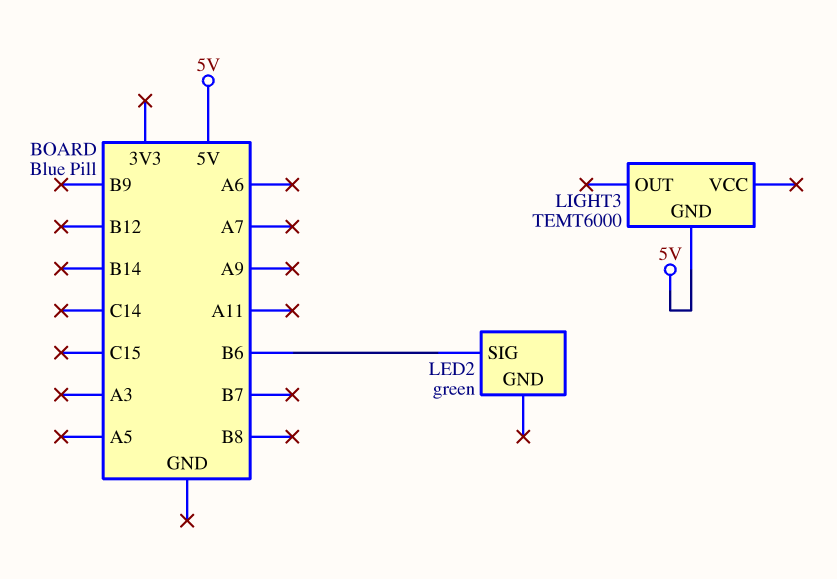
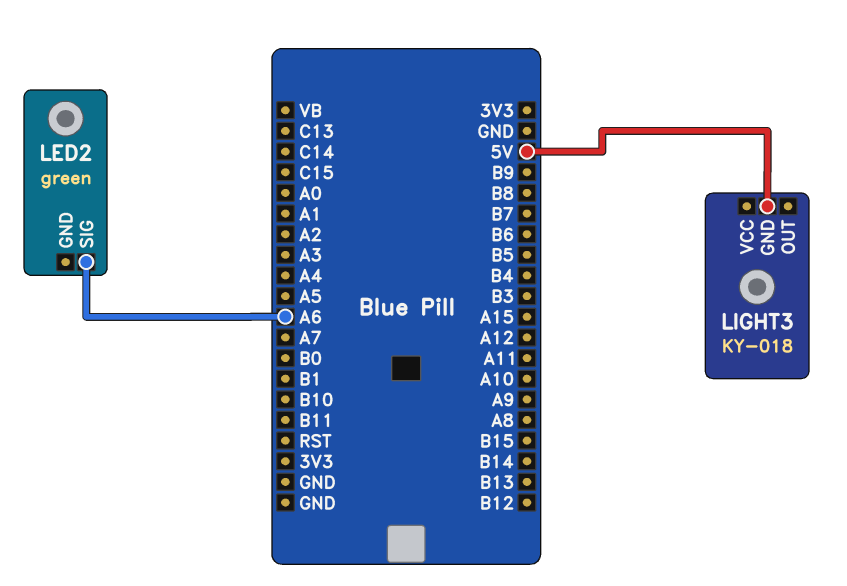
LED2 pin SIG: B6 -> A6
LIGHT3: TEMT6000 -> KY-018

